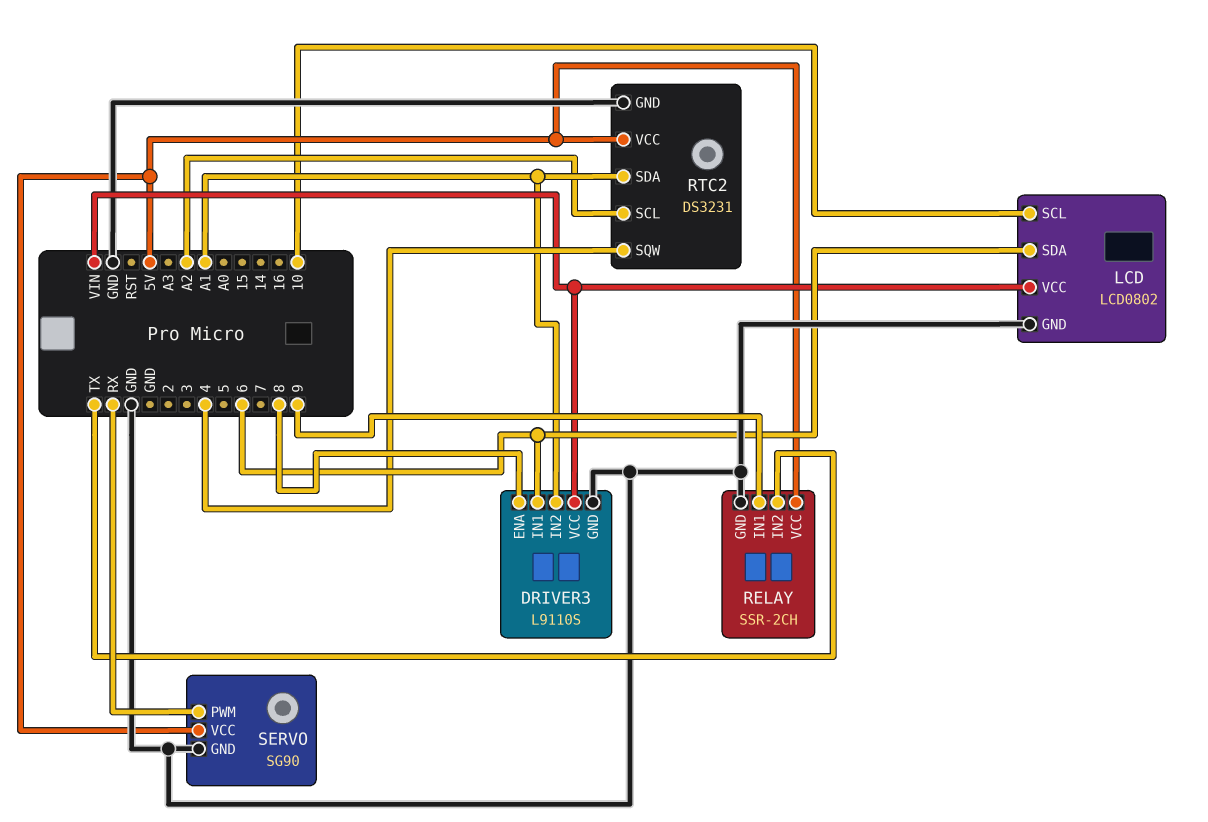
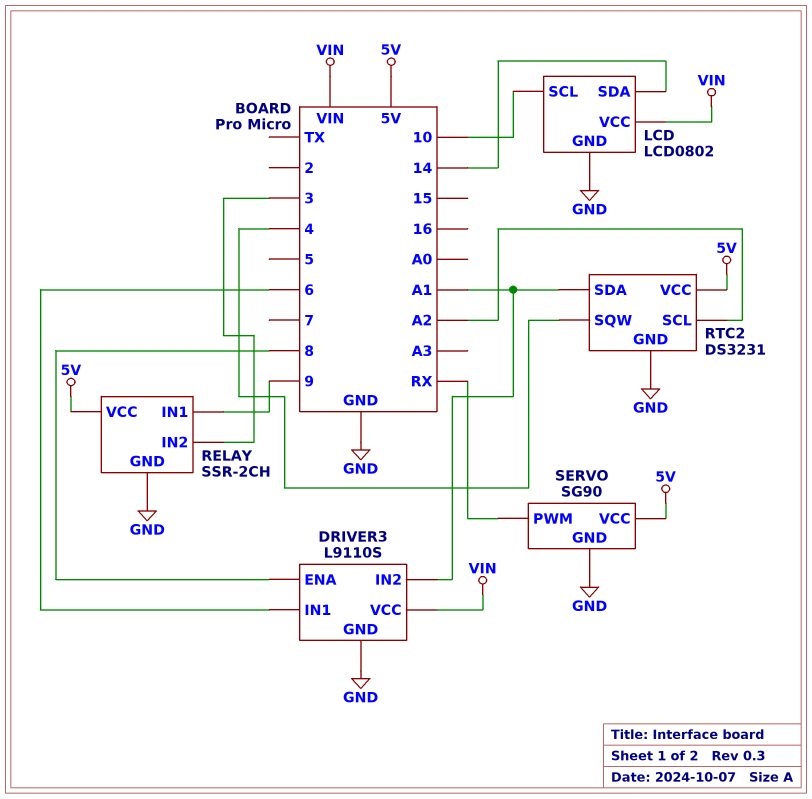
LCD pin SDA: 6 -> 14
RELAY pin IN2: TX -> 3

